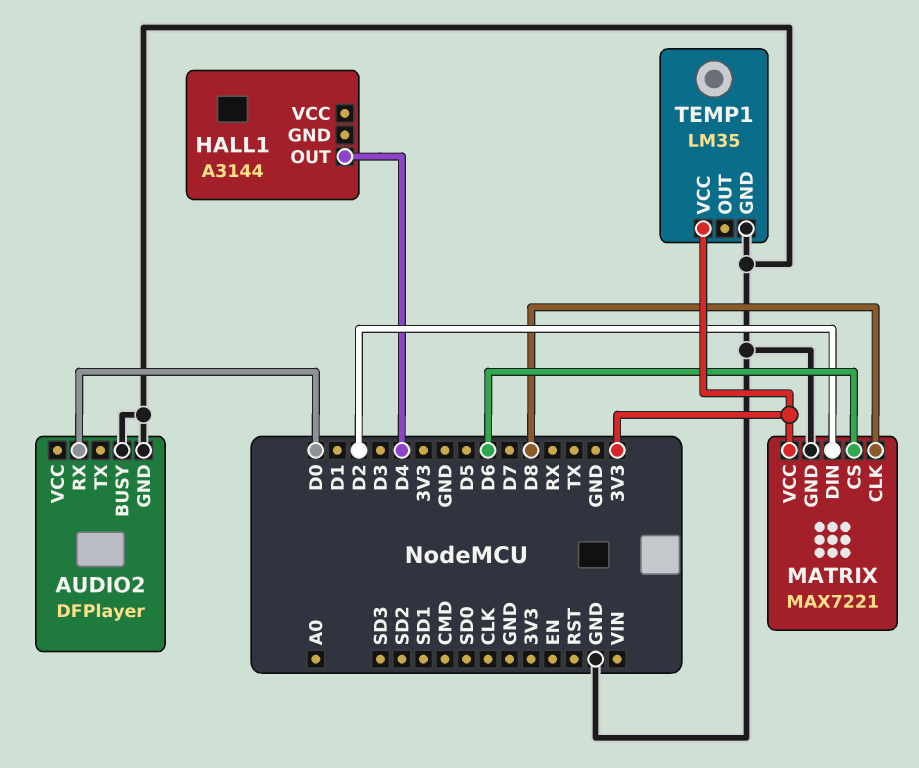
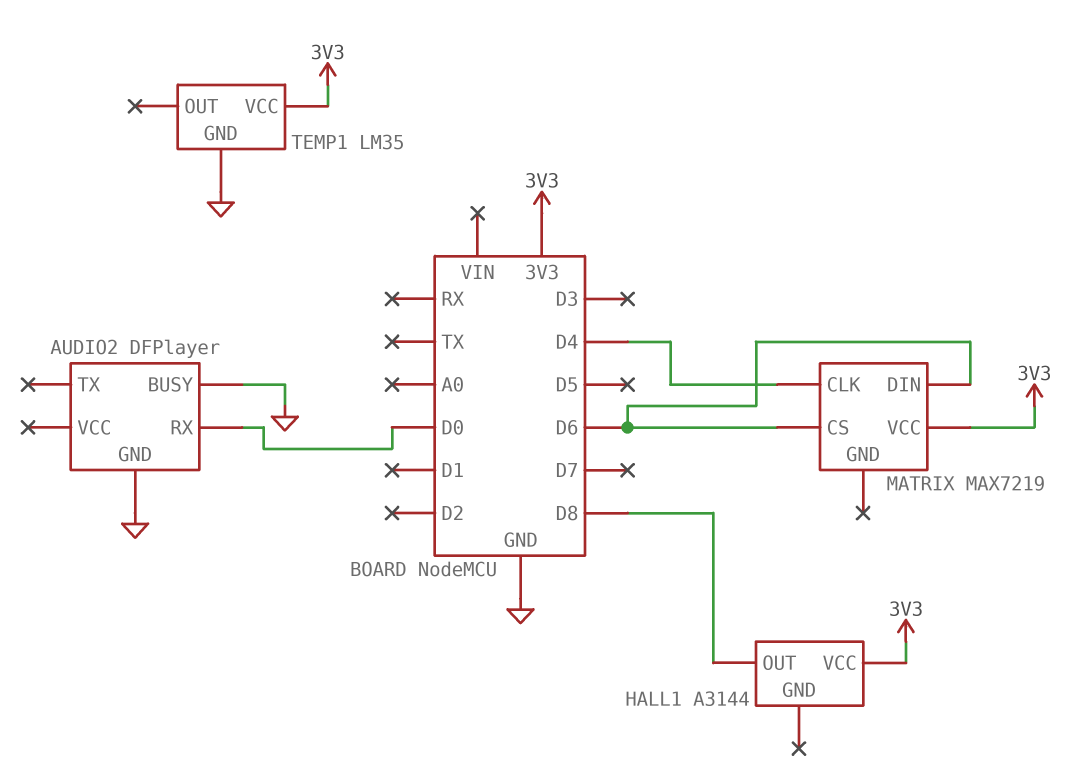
HALL1 pin OUT: D4 -> D8
HALL1 pin VCC: none -> 3V3
MATRIX: MAX7221 -> MAX7219
MATRIX pin CLK: D8 -> D4
MATRIX pin DIN: D2 -> D6
MATRIX pin GND: GND -> none

